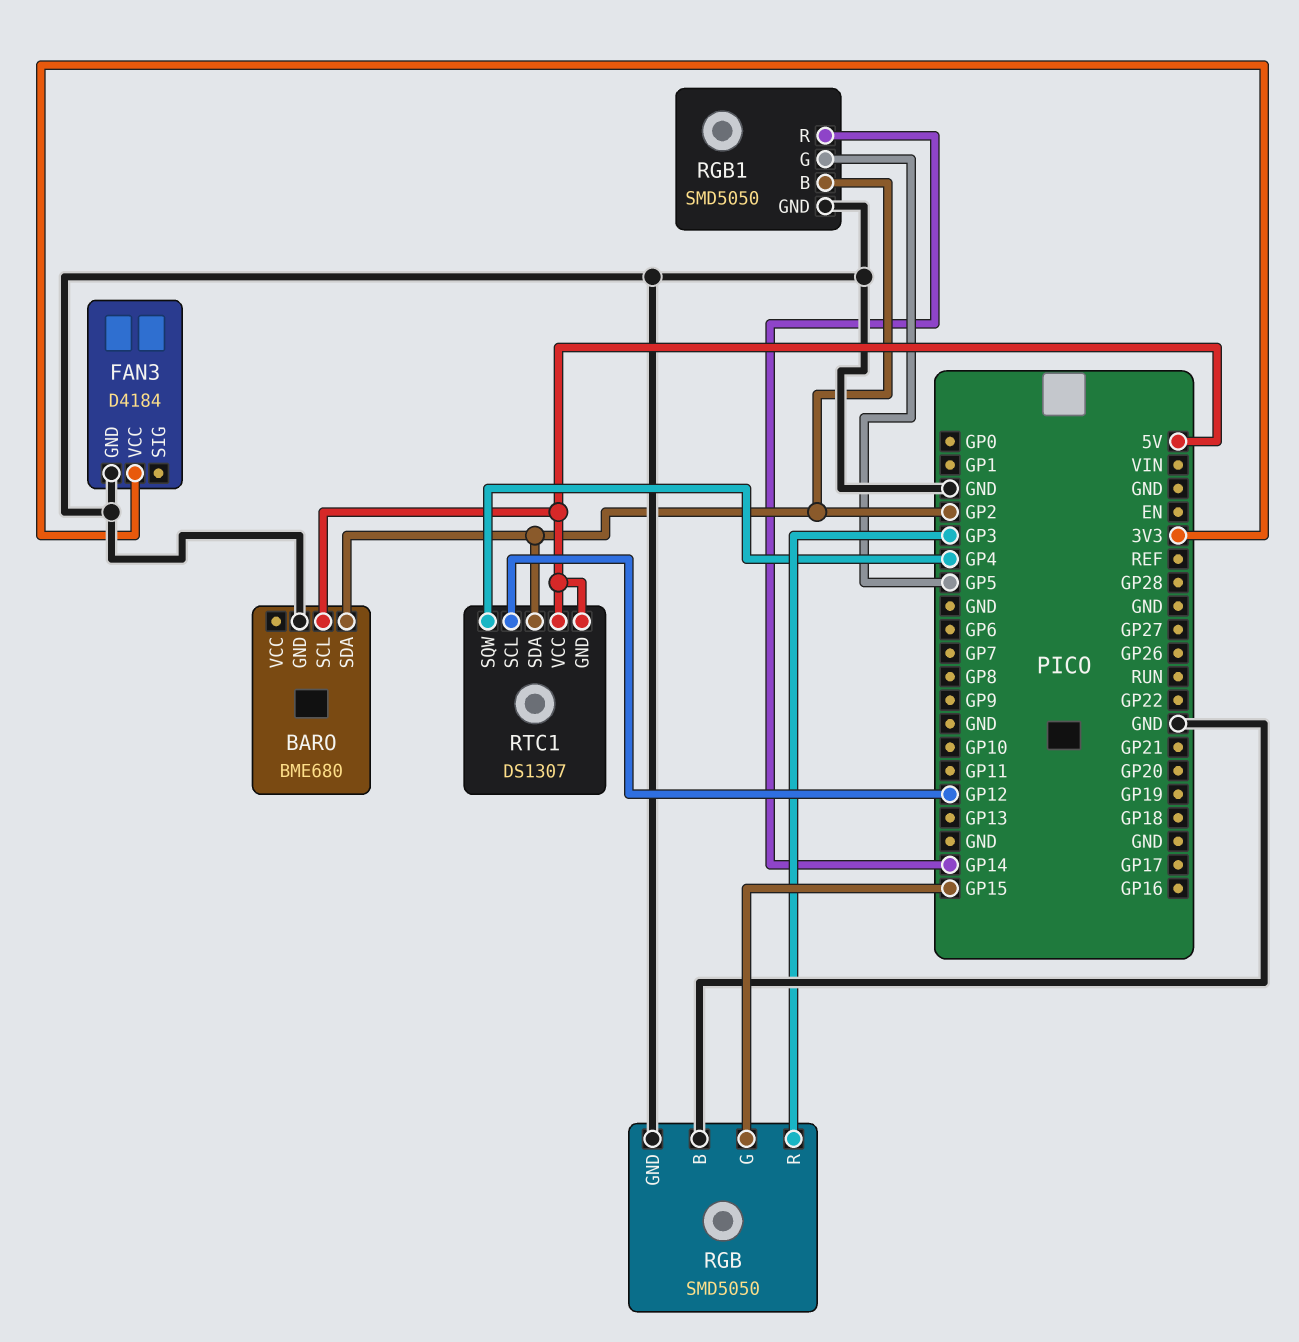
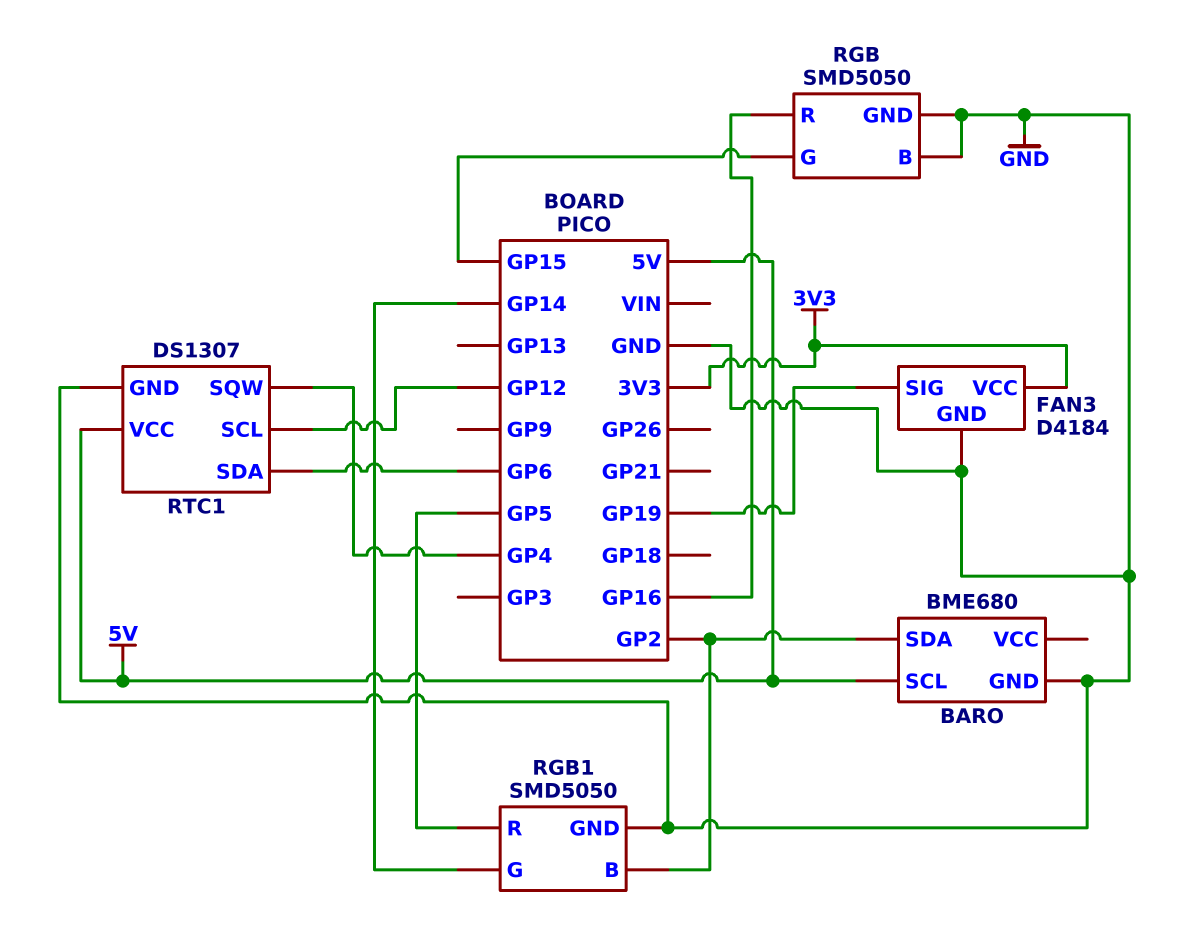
FAN3 pin SIG: none -> GP19
RGB pin R: GP3 -> GP16
RGB1 pin G: GP5 -> GP14
RGB1 pin R: GP14 -> GP5
RTC1 pin GND: 5V -> GND
RTC1 pin SDA: GP2 -> GP6

